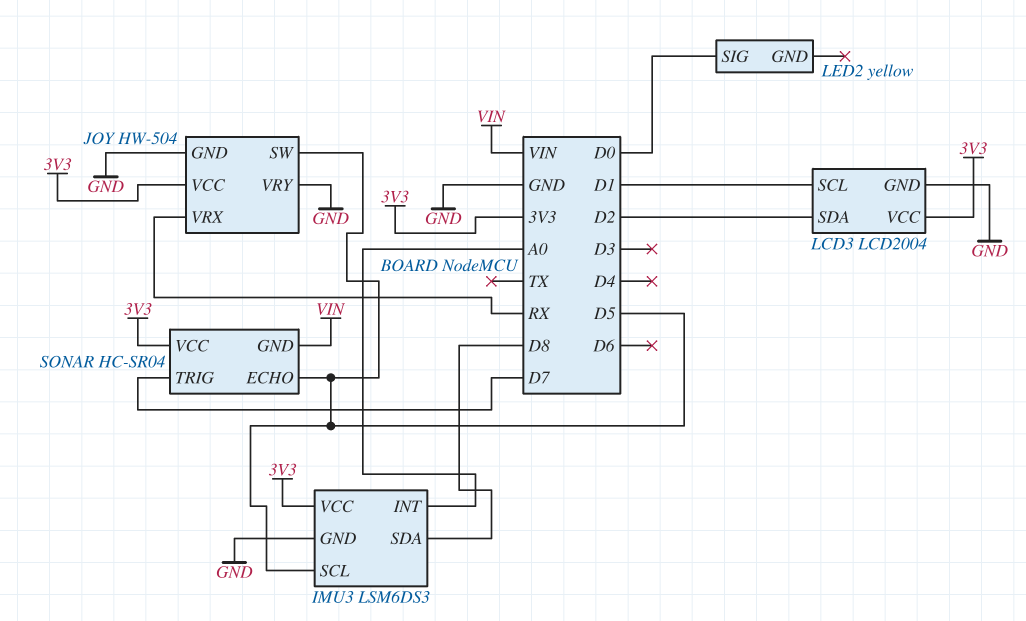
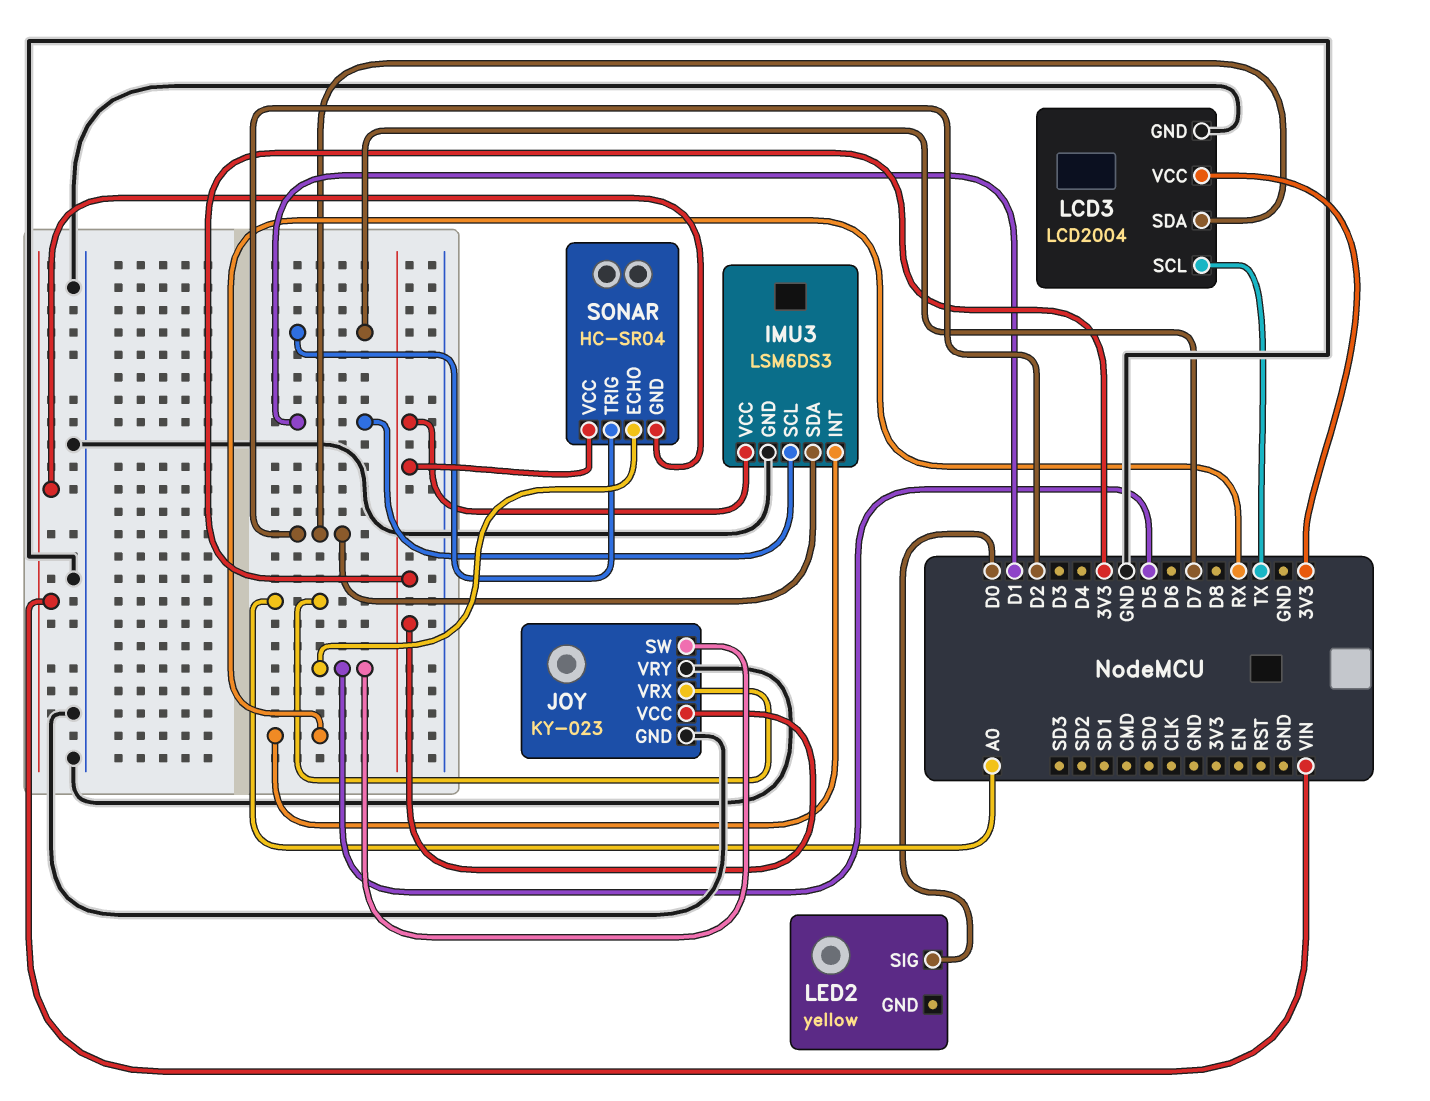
IMU3 pin INT: A0 -> RX
IMU3 pin SCL: D5 -> D1
IMU3 pin SDA: D8 -> D2
JOY: HW-504 -> KY-023
JOY pin VRX: RX -> A0
LCD3 pin SCL: D1 -> TX

